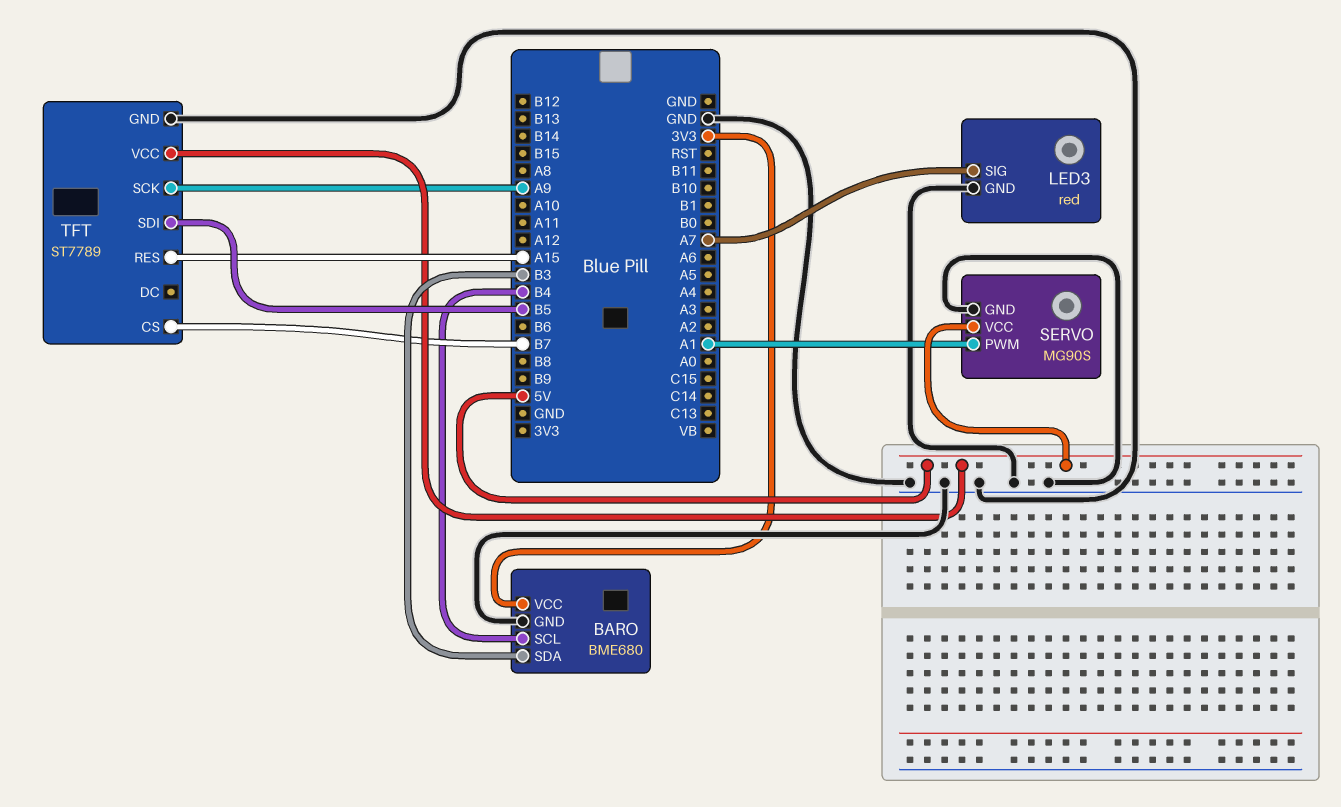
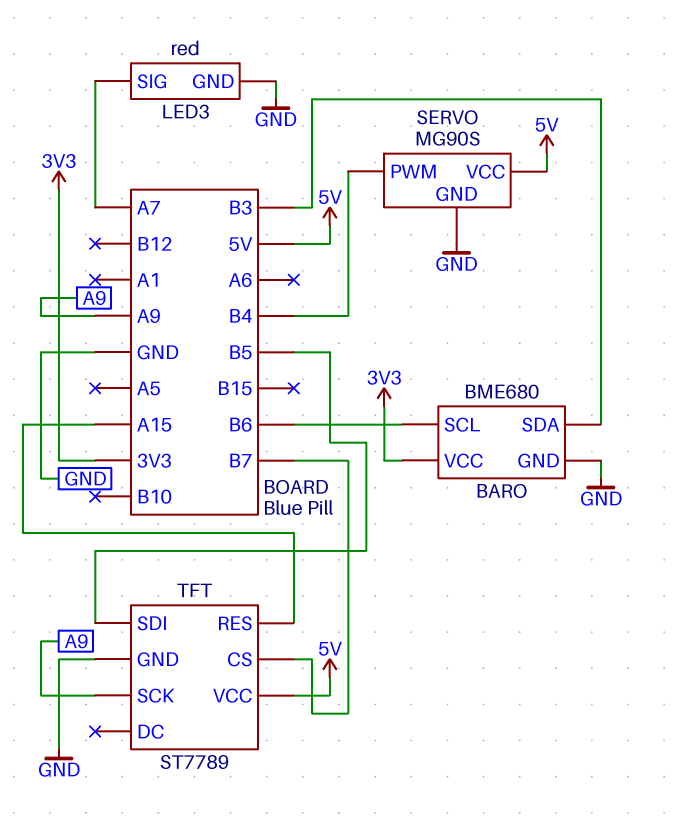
BARO pin SCL: B4 -> B6
SERVO pin PWM: A1 -> B4

